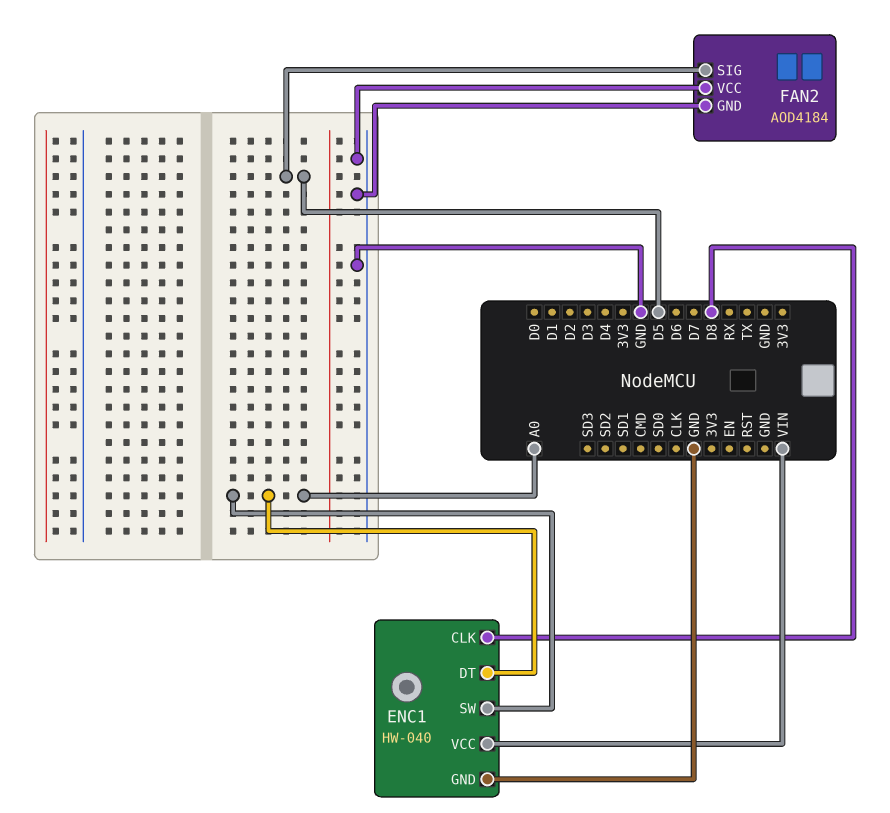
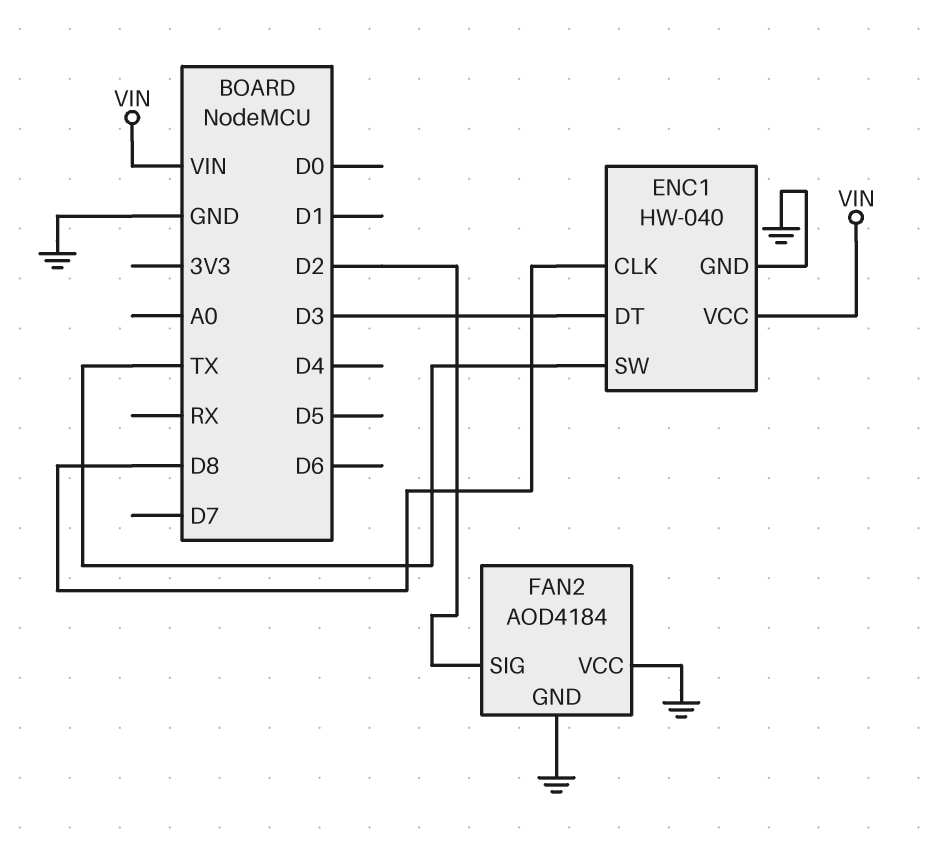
ENC1 pin DT: A0 -> D3
ENC1 pin SW: A0 -> TX
FAN2 pin SIG: D5 -> D2

